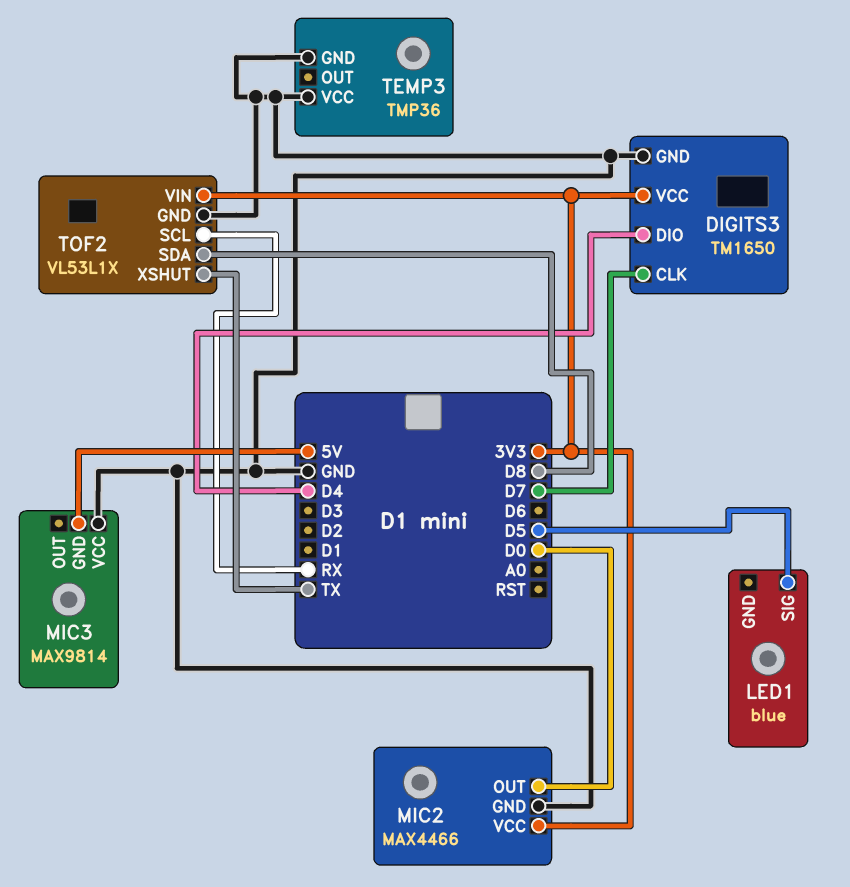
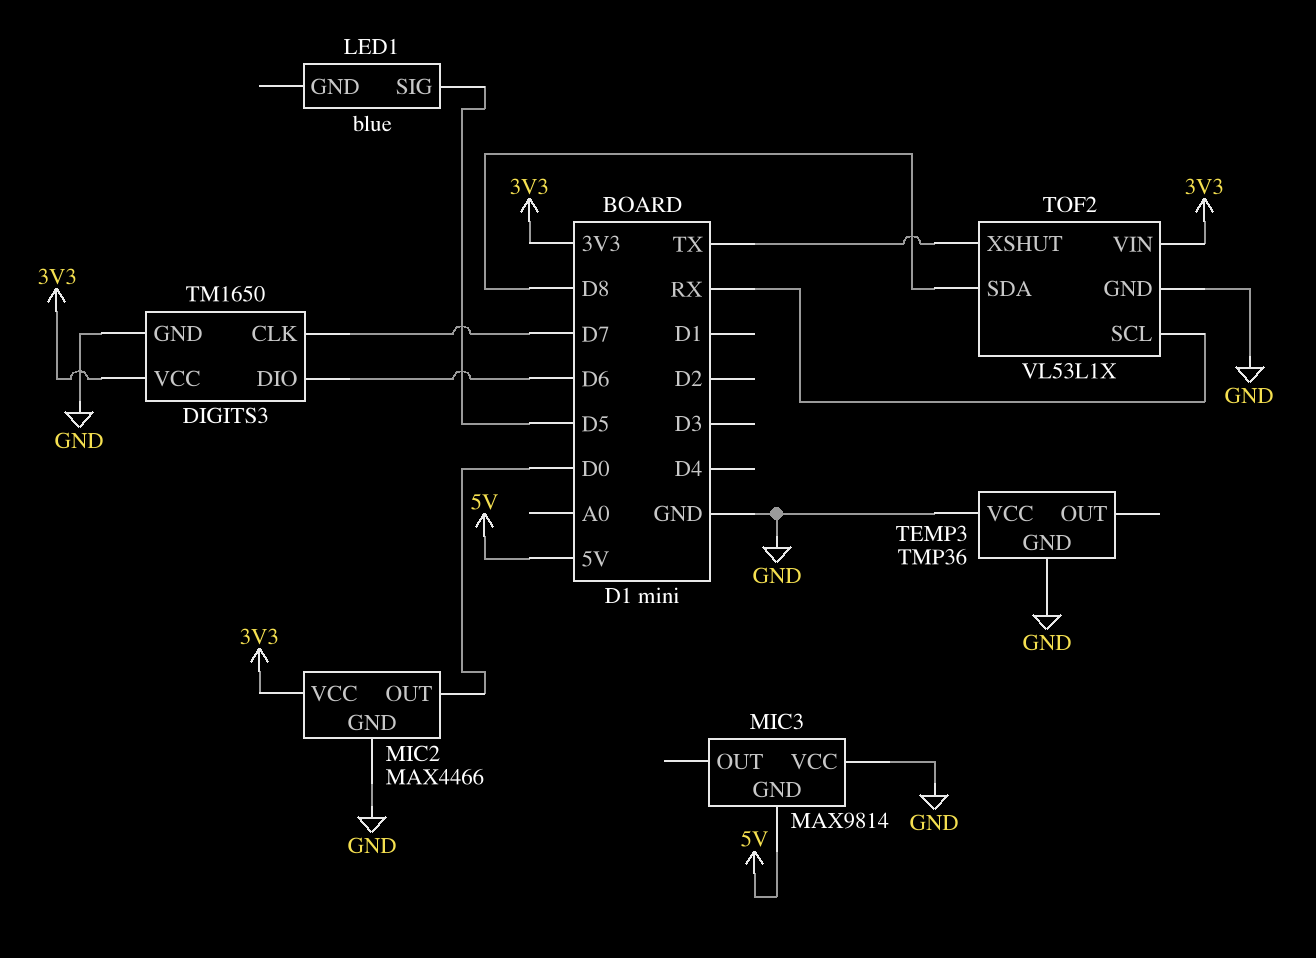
DIGITS3 pin DIO: D4 -> D6

